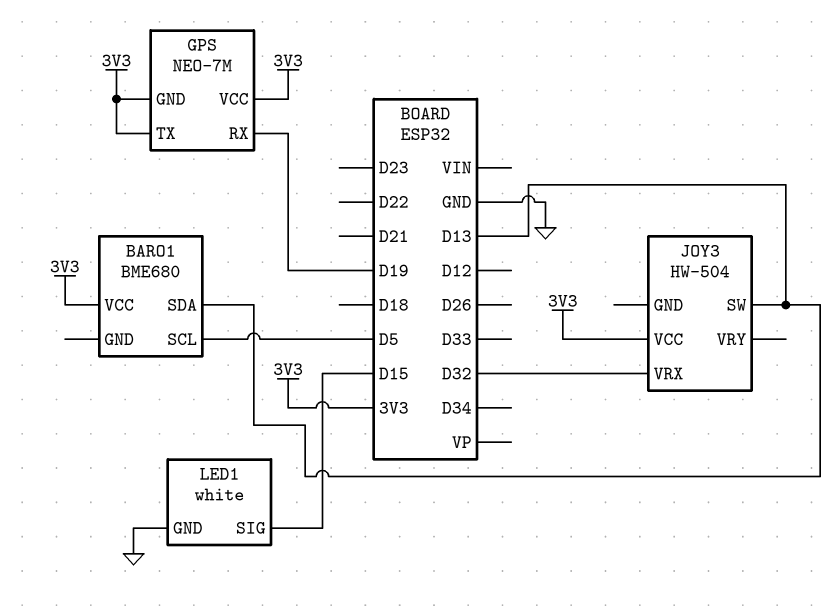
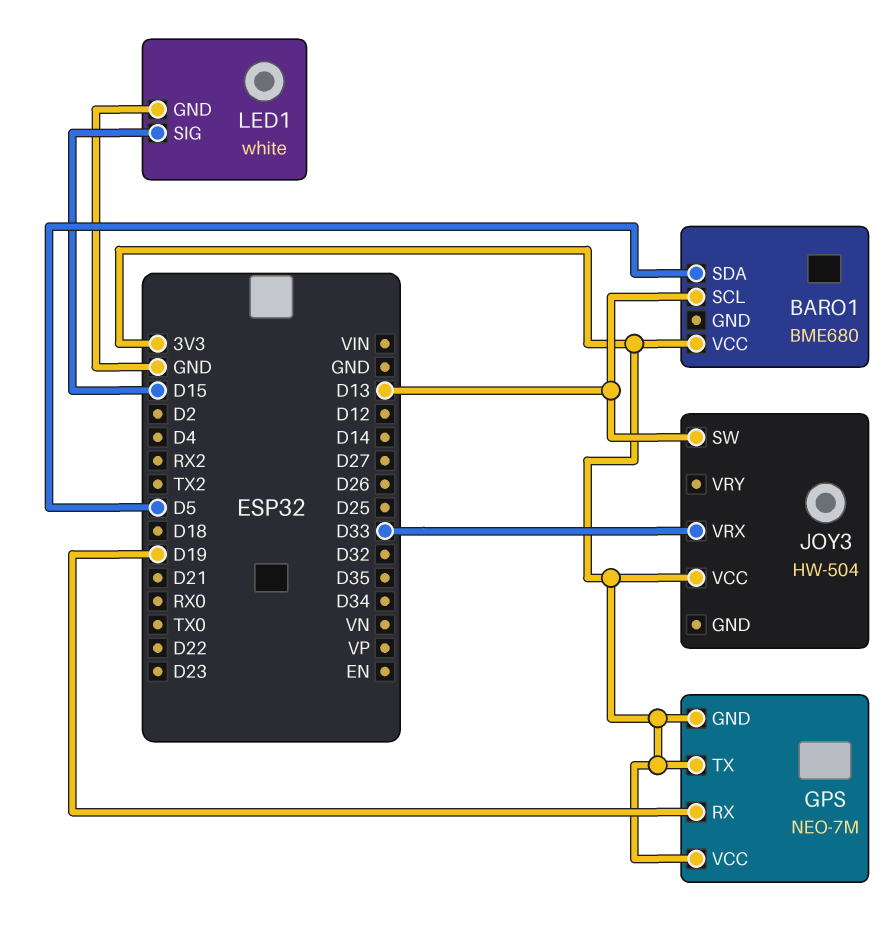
BARO1 pin SCL: D5 -> D13
BARO1 pin SDA: D13 -> D5
JOY3 pin VRX: D32 -> D33

